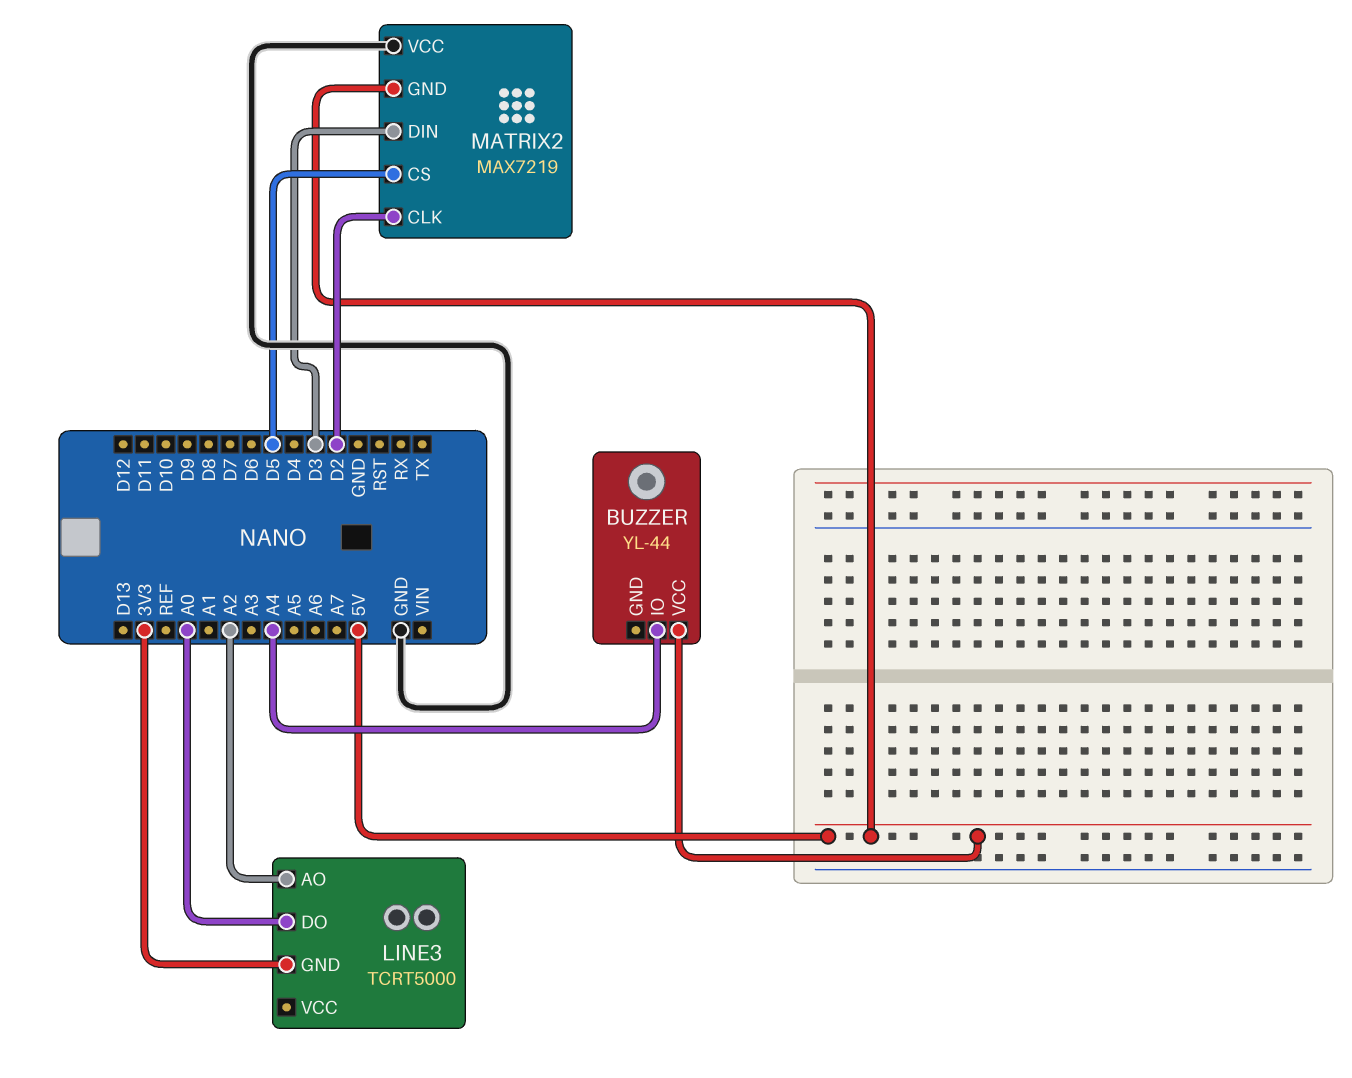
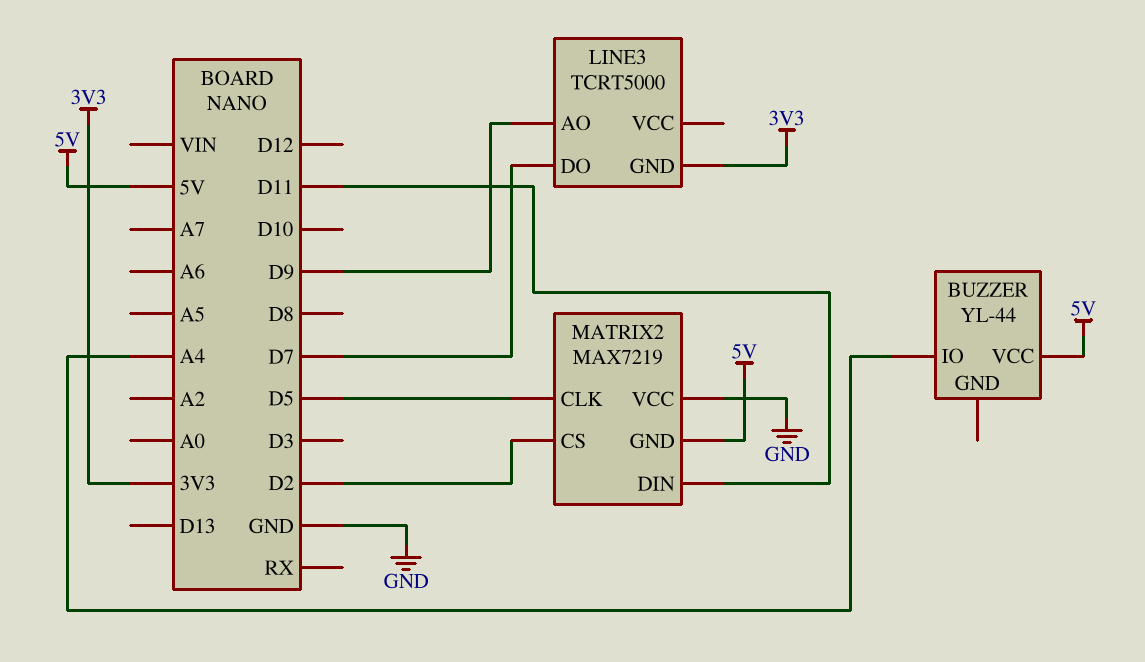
LINE3 pin AO: A2 -> D9
LINE3 pin DO: A0 -> D7
MATRIX2 pin CLK: D2 -> D5
MATRIX2 pin CS: D5 -> D2
MATRIX2 pin DIN: D3 -> D11

